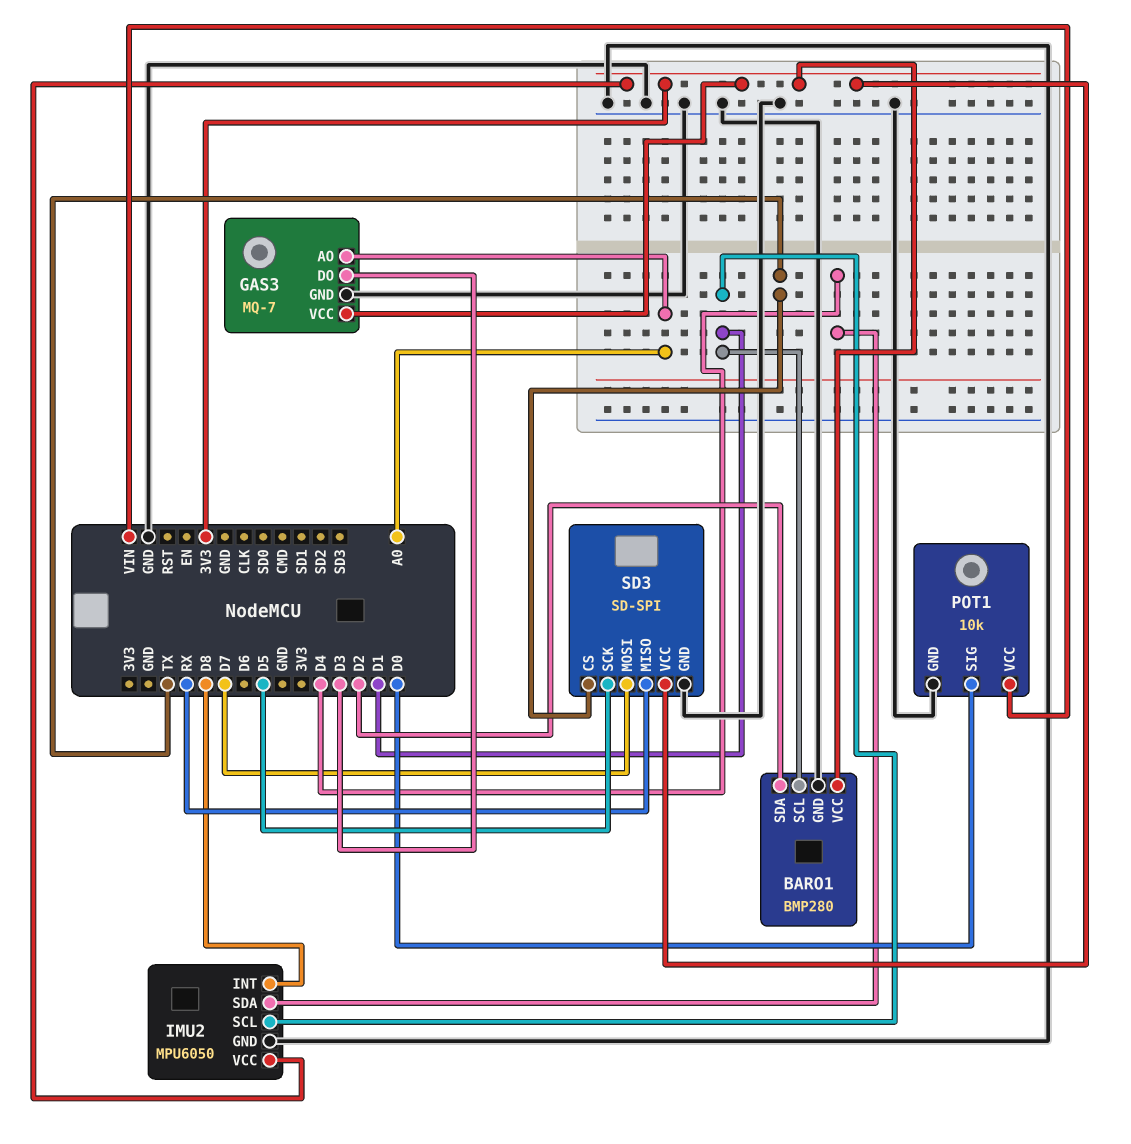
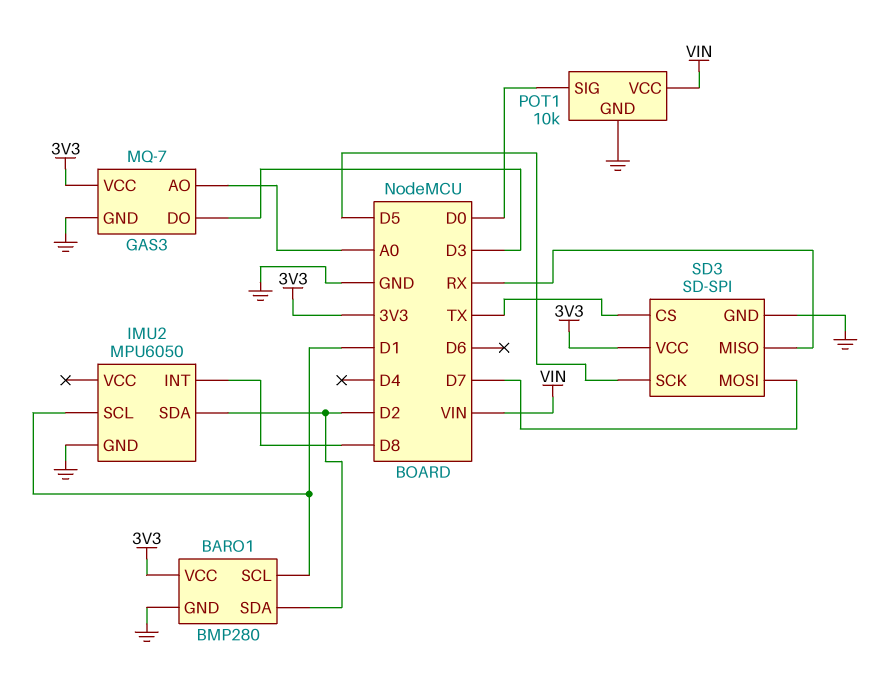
IMU2 pin SDA: D4 -> D2
IMU2 pin VCC: 3V3 -> none

